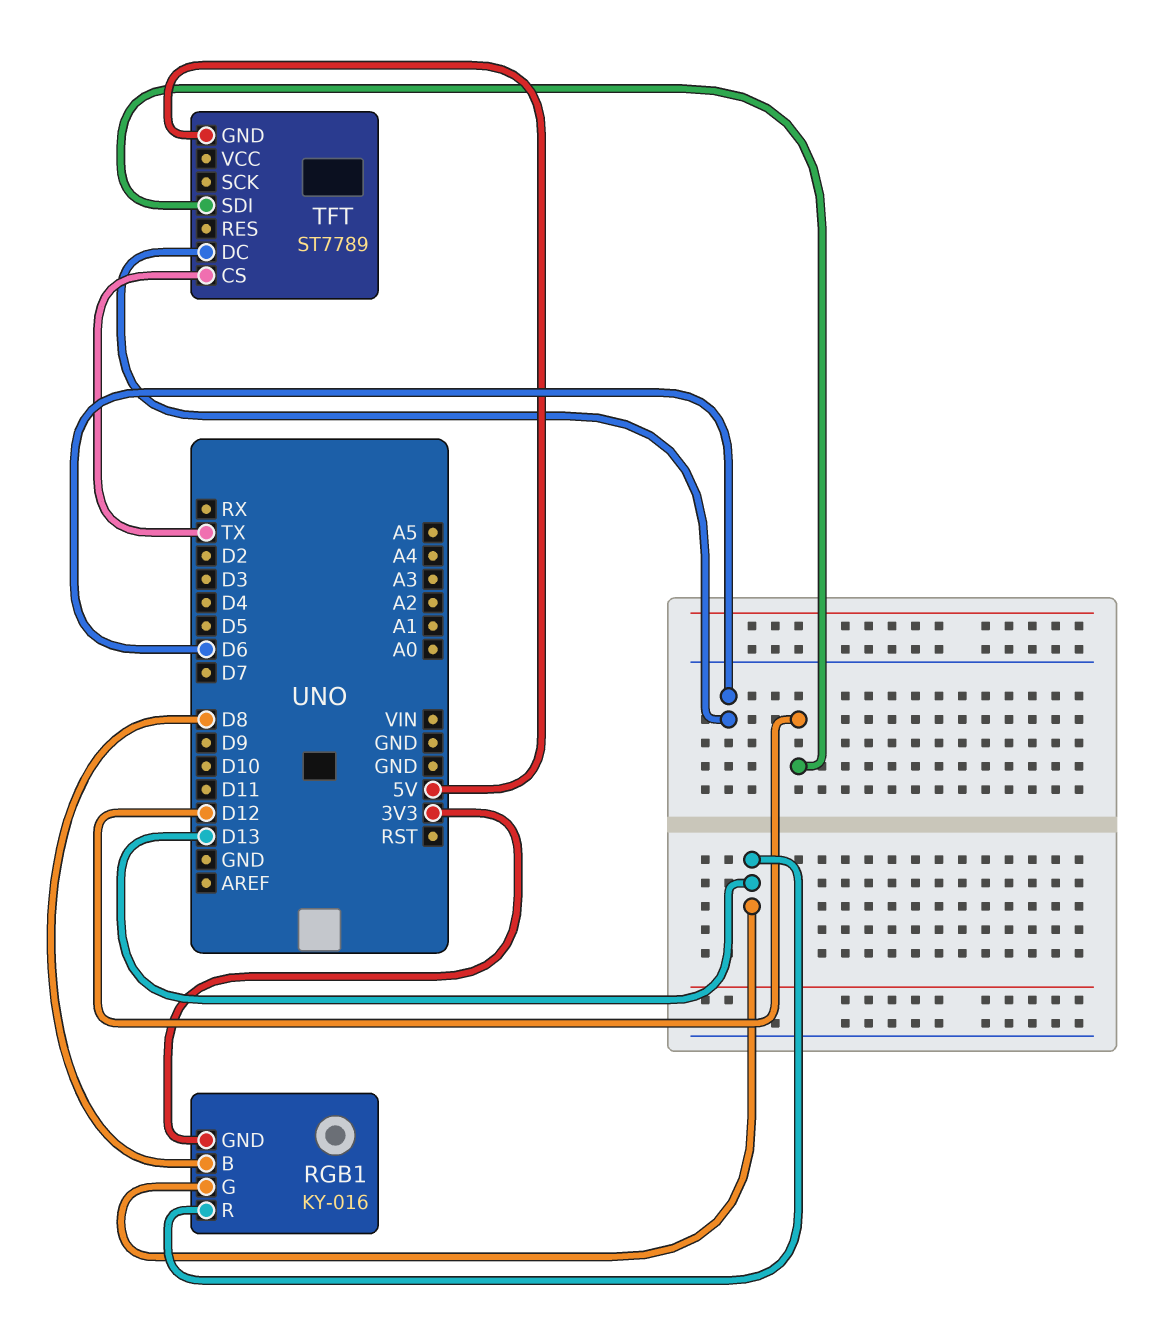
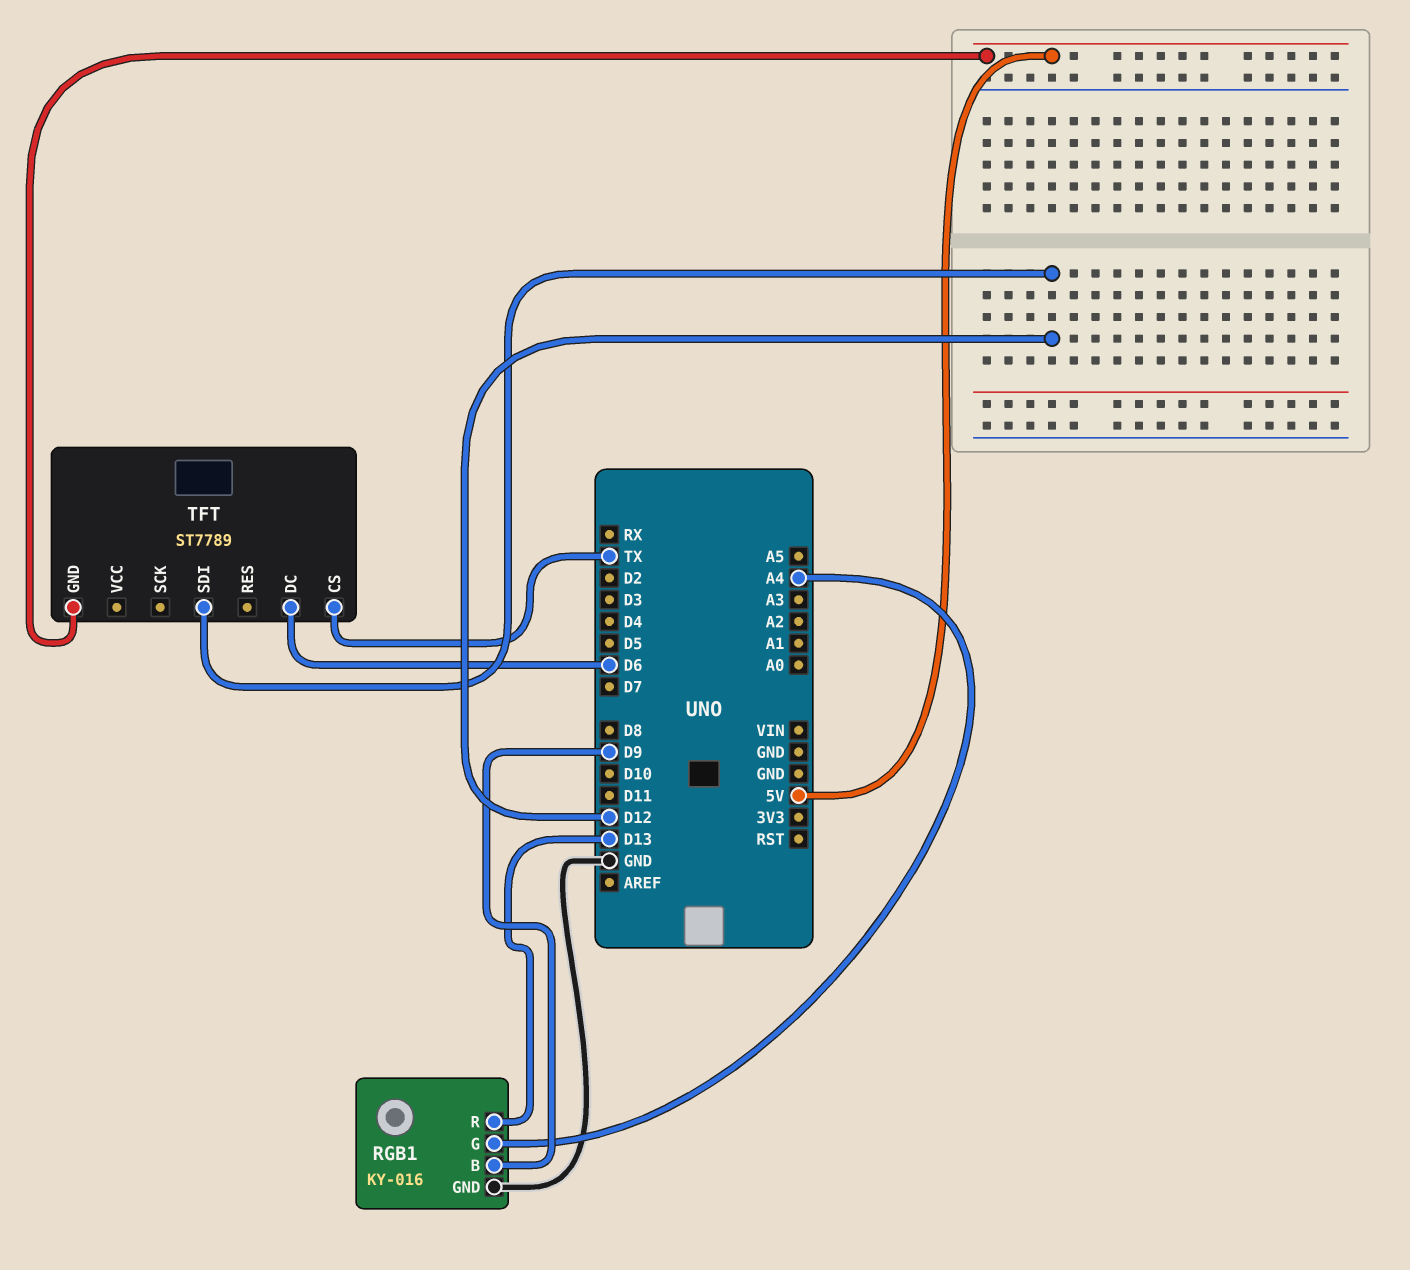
RGB1 pin B: D8 -> D9
RGB1 pin G: D13 -> A4
RGB1 pin GND: 3V3 -> GND

